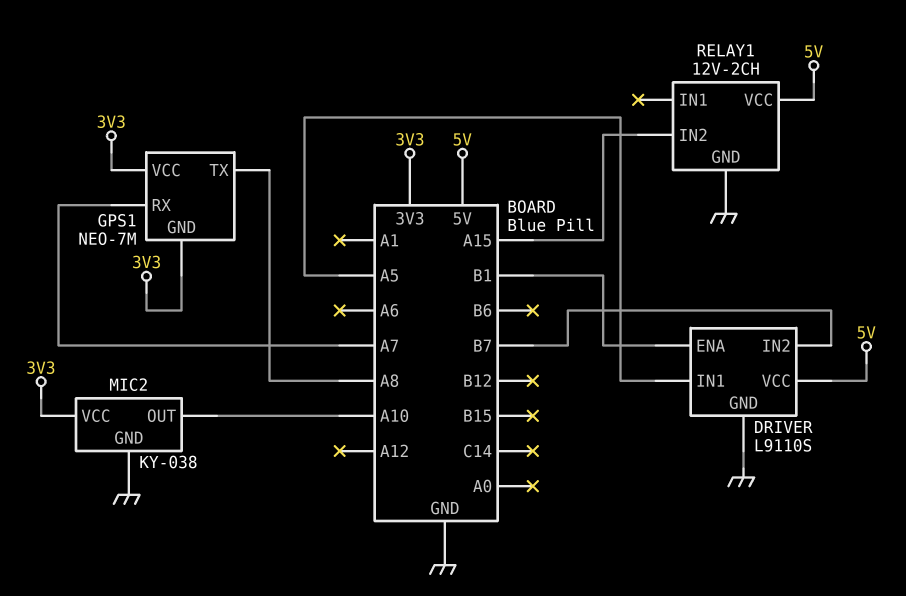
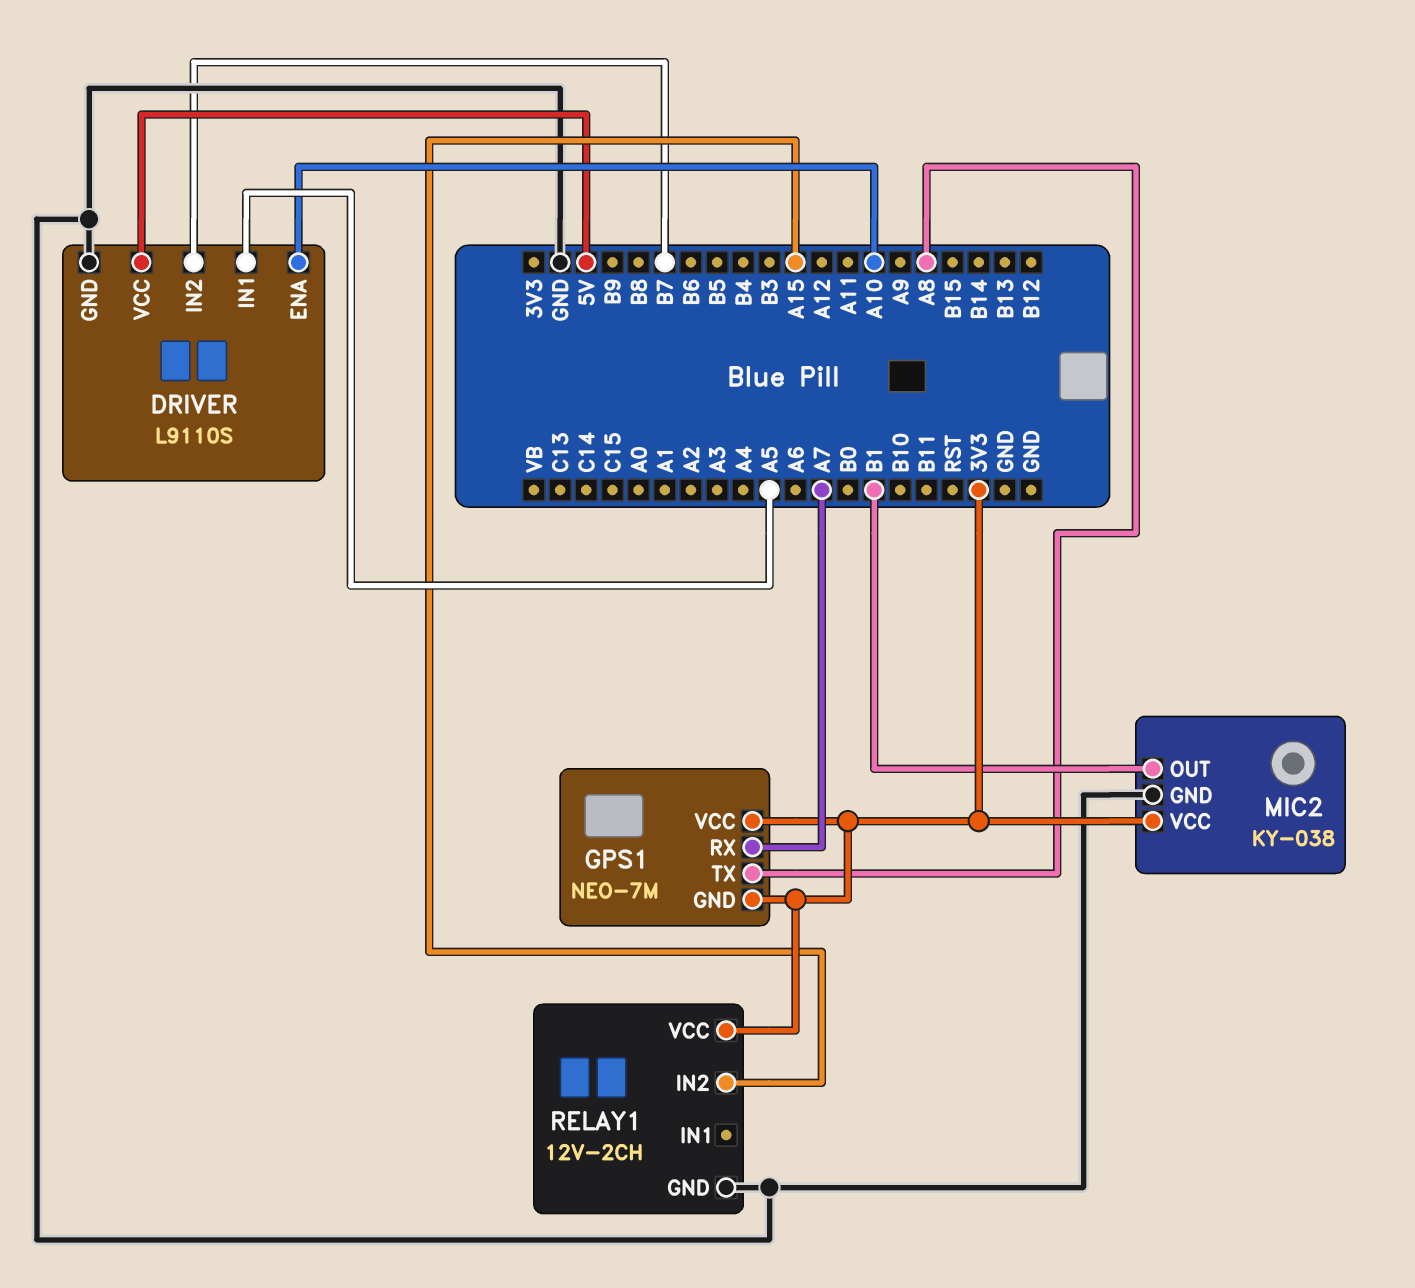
DRIVER pin ENA: B1 -> A10
MIC2 pin OUT: A10 -> B1
RELAY1 pin VCC: 5V -> 3V3

